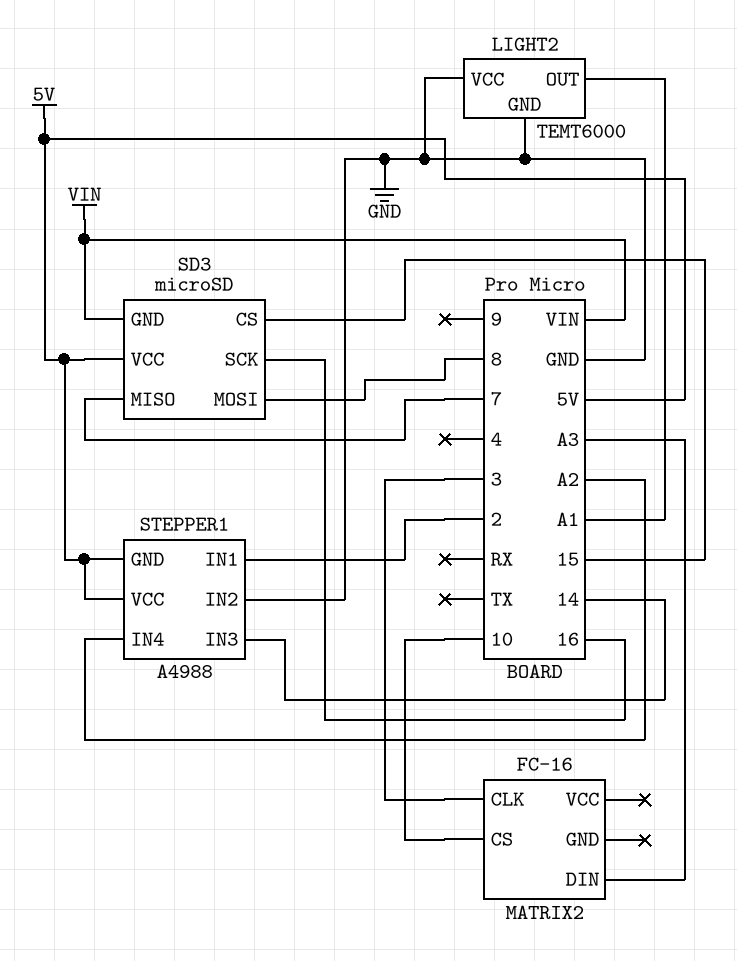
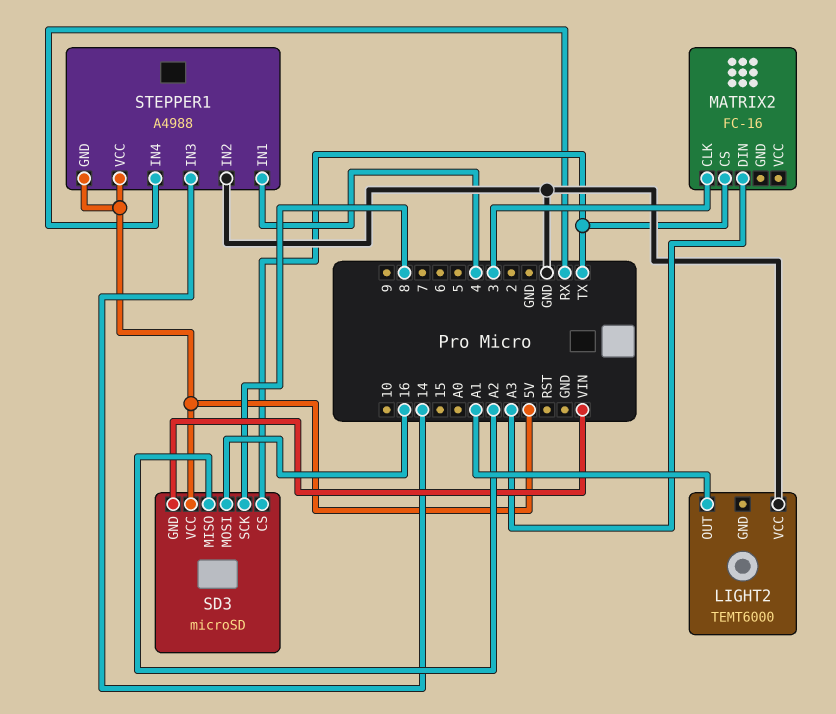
LIGHT2 pin GND: GND -> none
MATRIX2 pin CS: 10 -> TX
SD3 pin CS: 15 -> TX
SD3 pin MISO: 7 -> A2
SD3 pin MOSI: 8 -> 16
SD3 pin SCK: 16 -> 8
STEPPER1 pin IN1: 2 -> 4
STEPPER1 pin IN4: A2 -> RX

